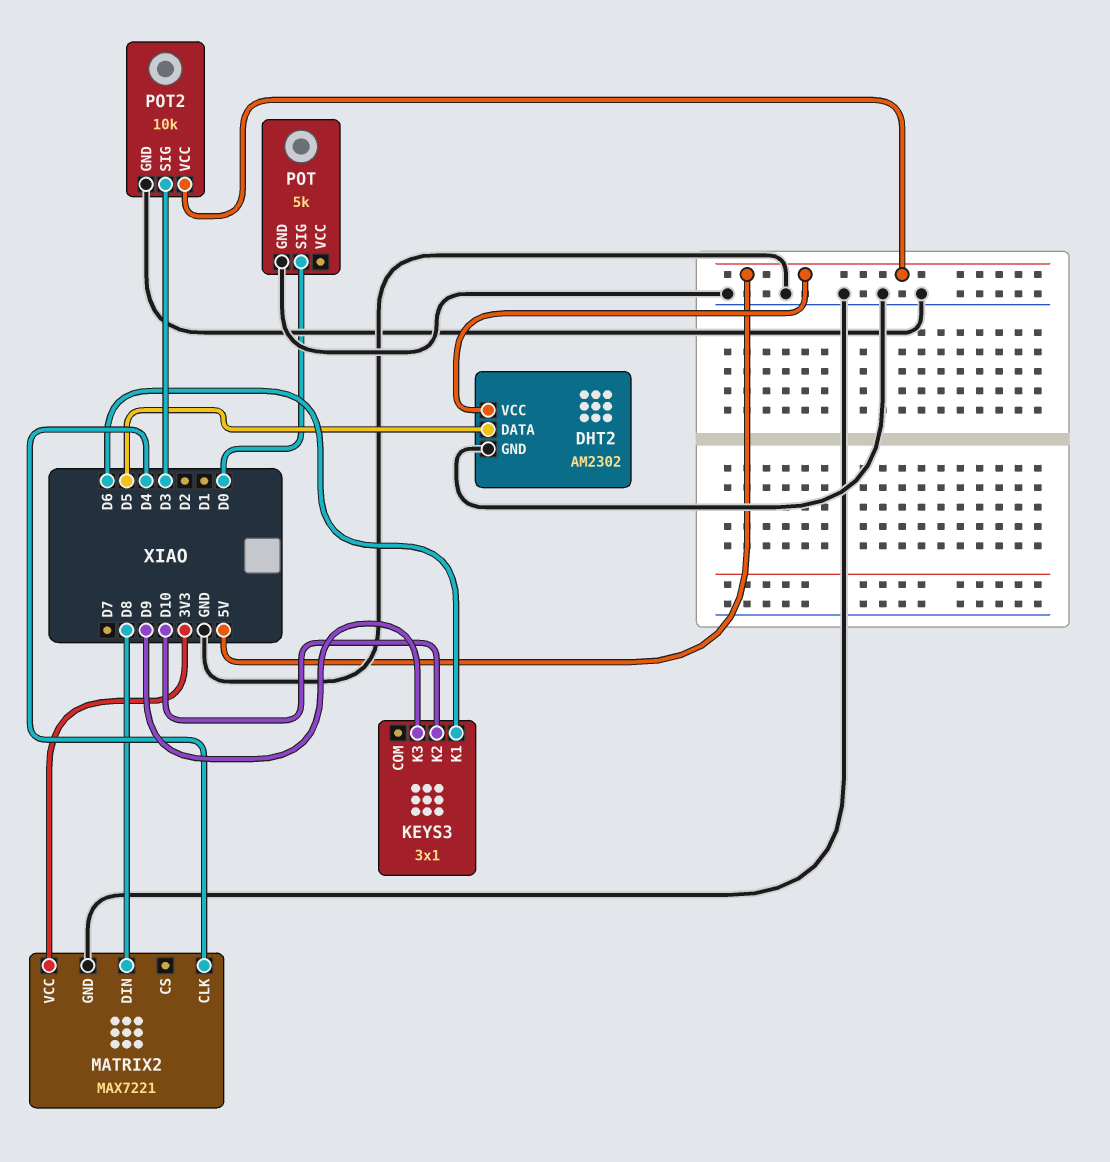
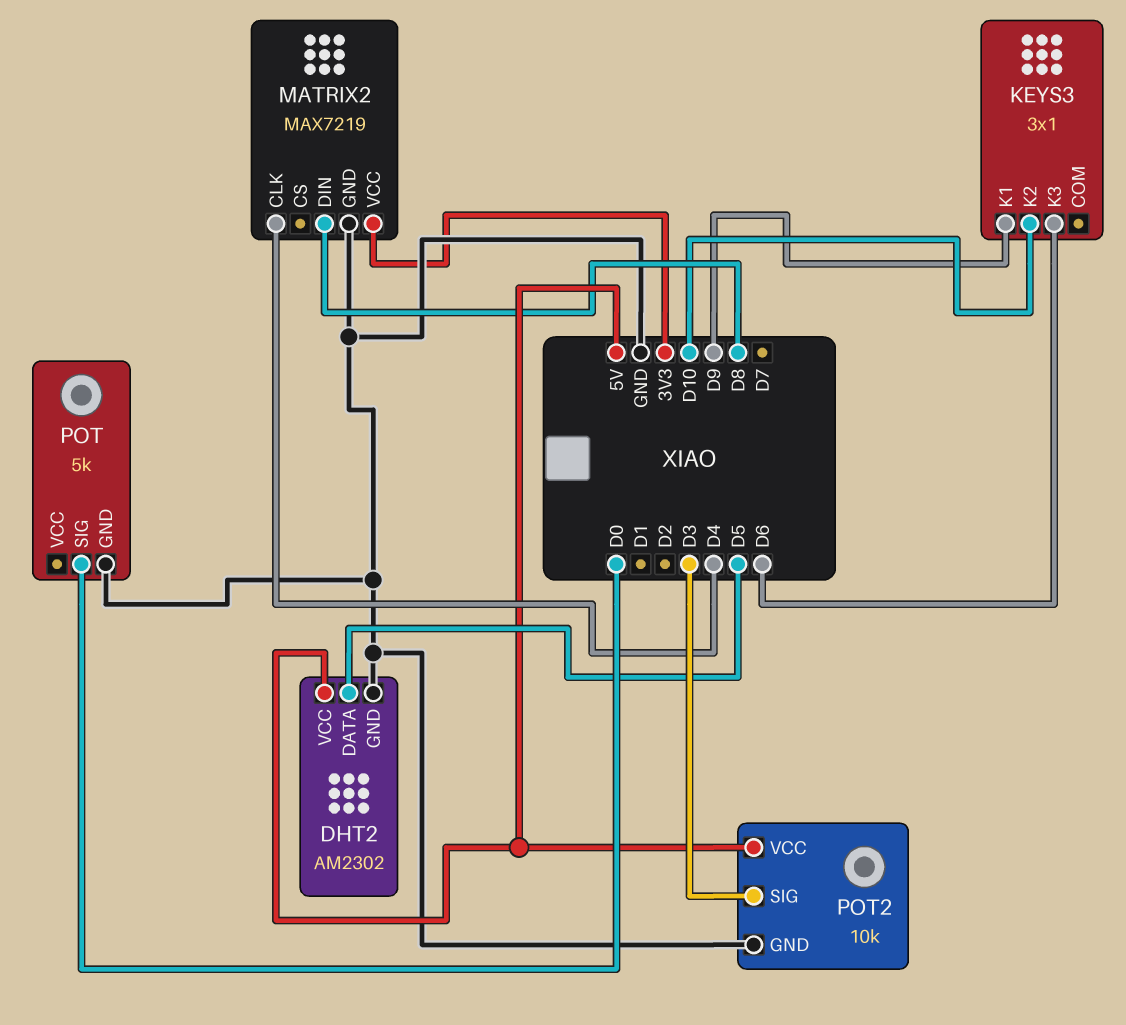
KEYS3 pin K1: D6 -> D9
KEYS3 pin K3: D9 -> D6
MATRIX2: MAX7221 -> MAX7219

